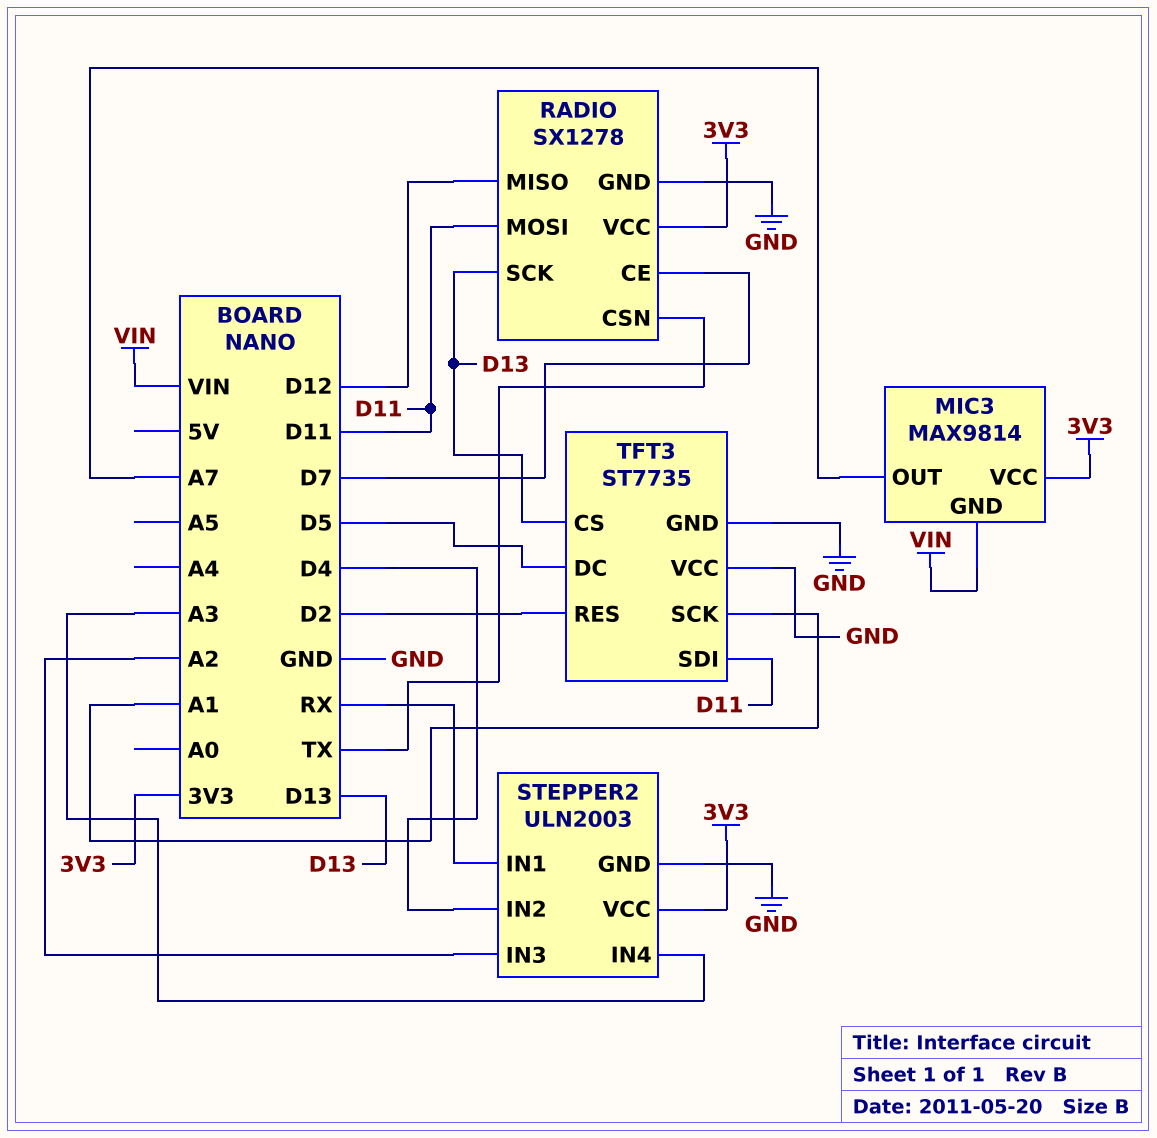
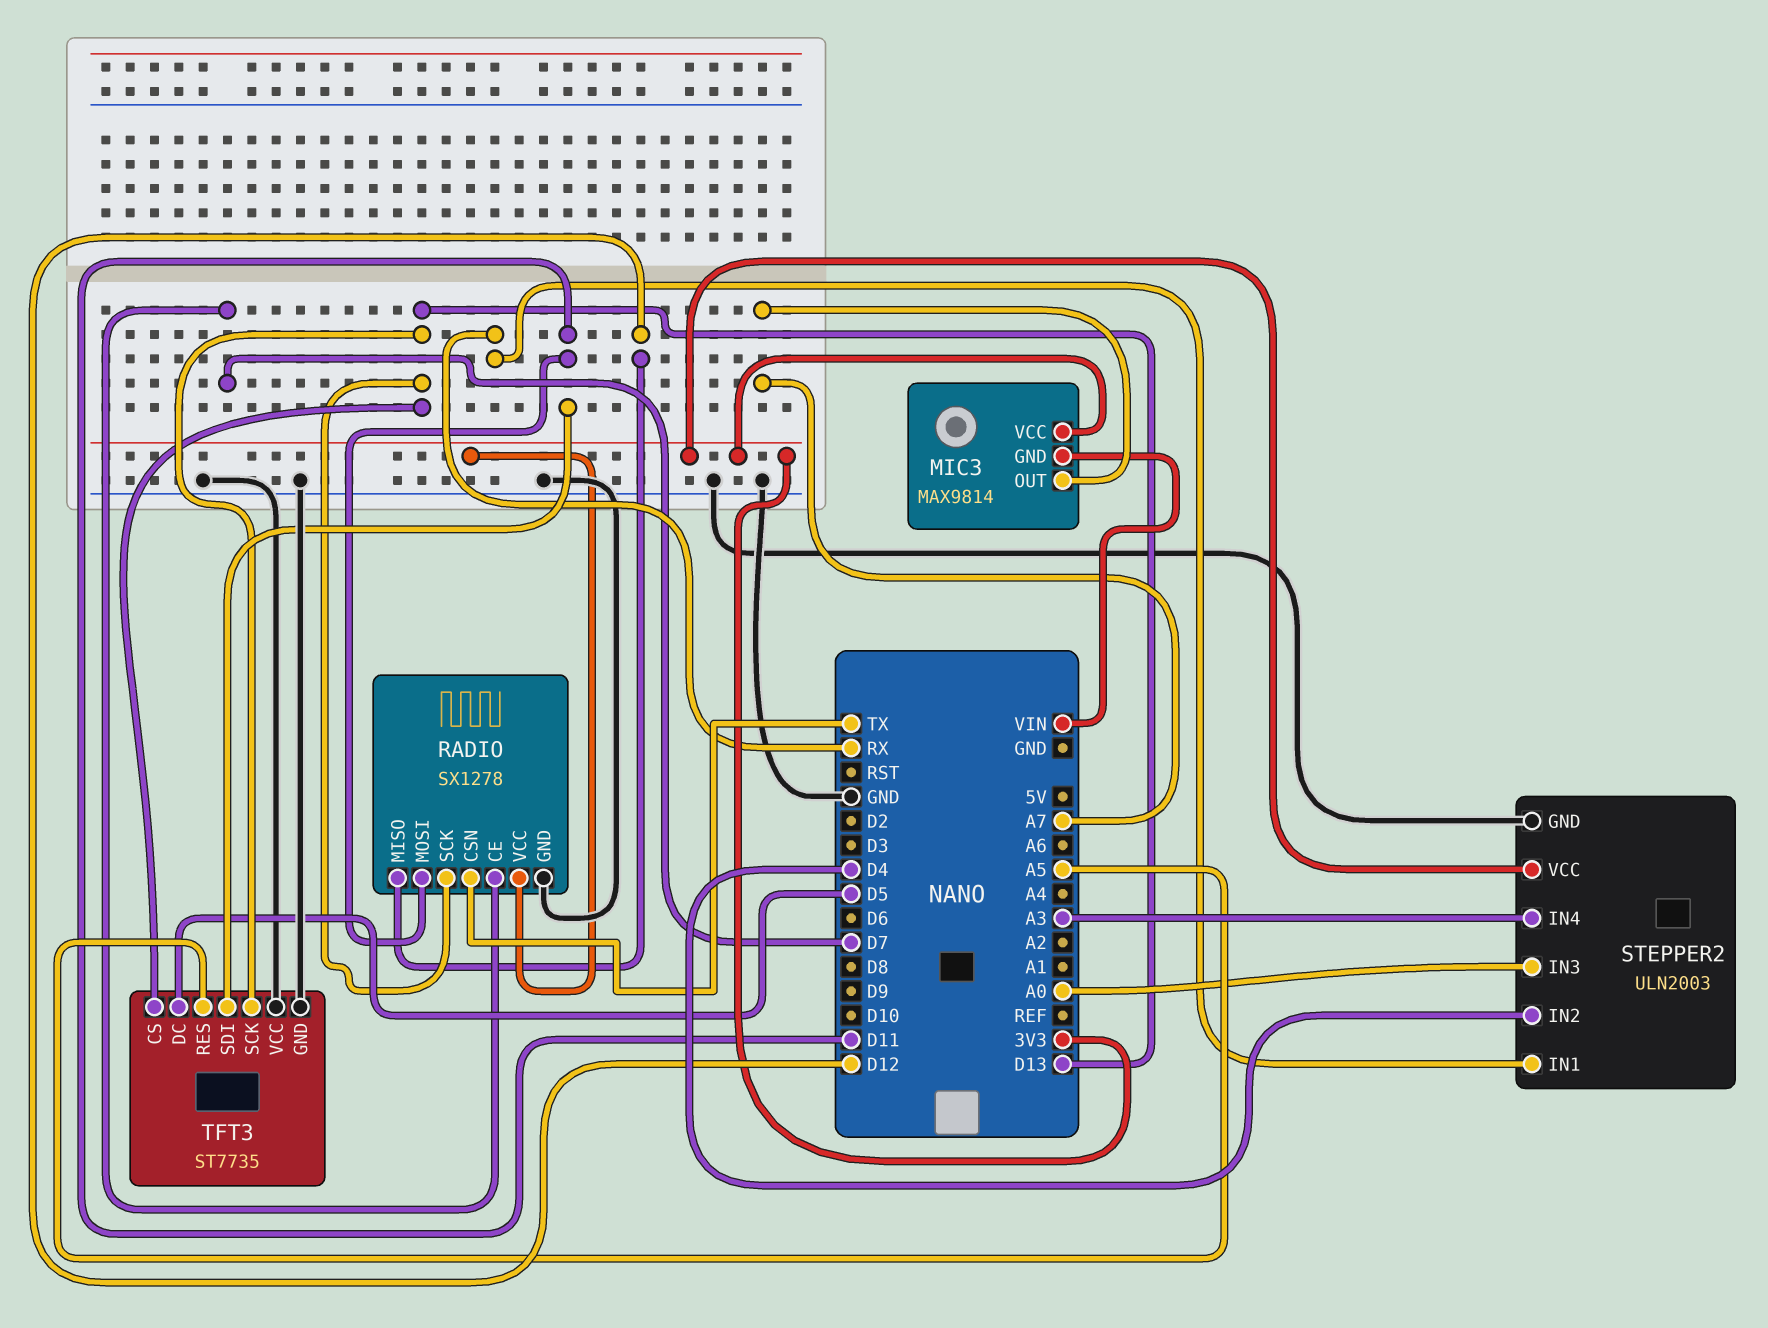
STEPPER2 pin IN3: A2 -> A0
TFT3 pin RES: D2 -> A5
TFT3 pin SCK: A1 -> D13

